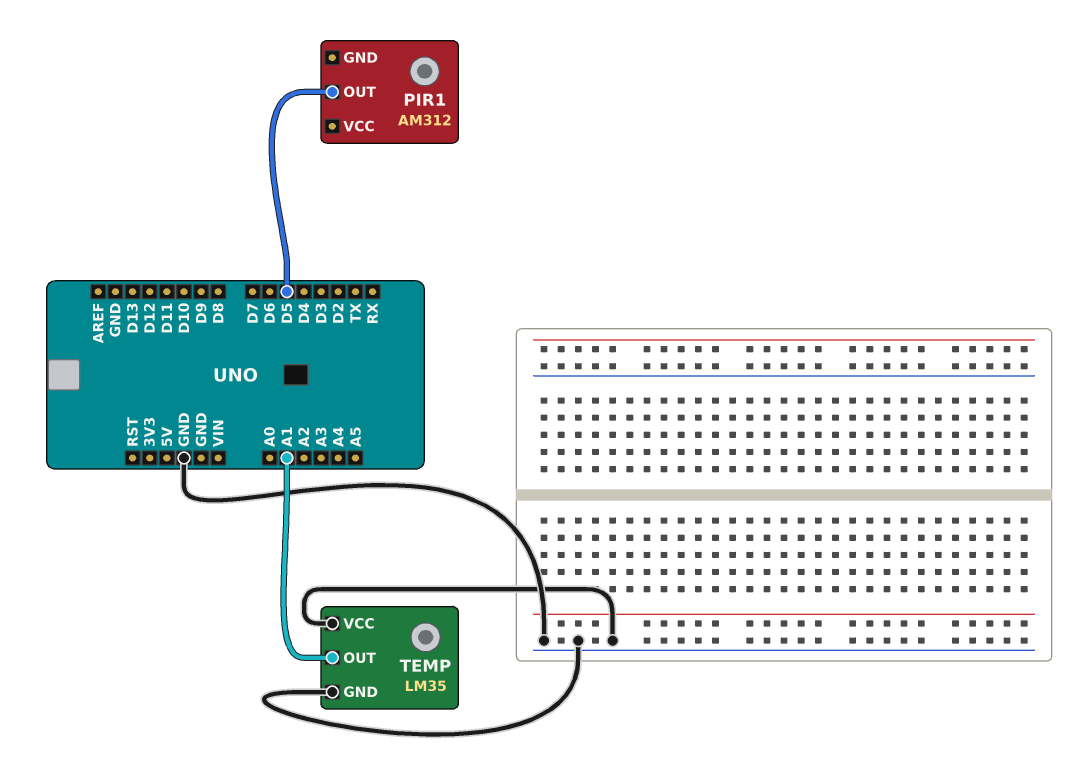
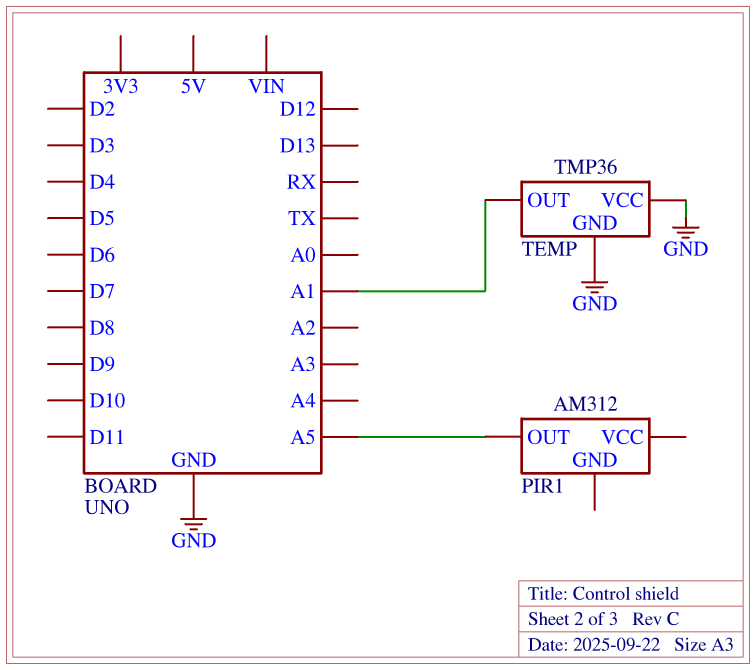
PIR1 pin OUT: D5 -> A5
TEMP: LM35 -> TMP36

